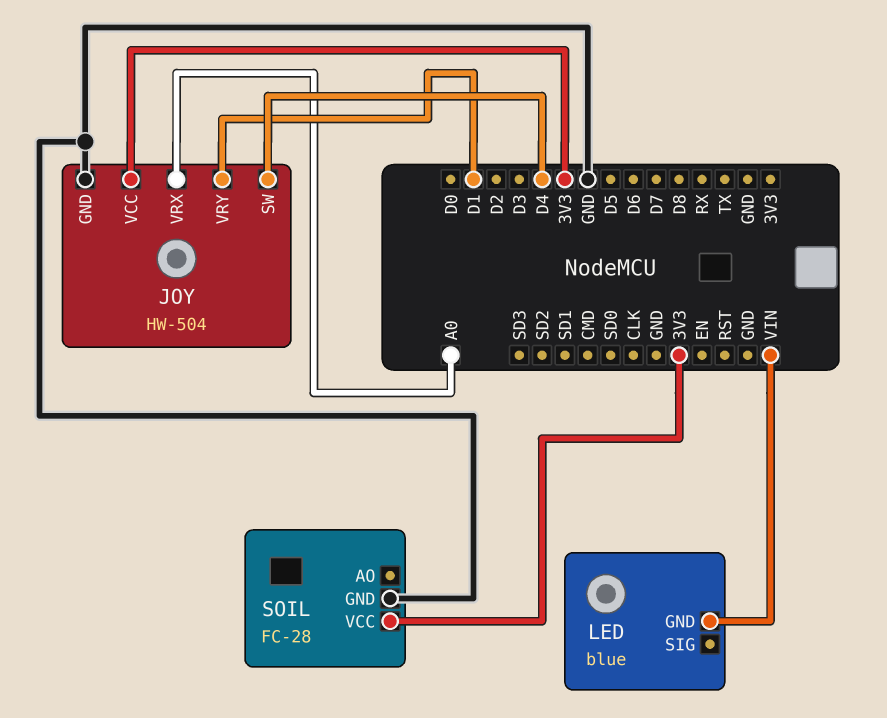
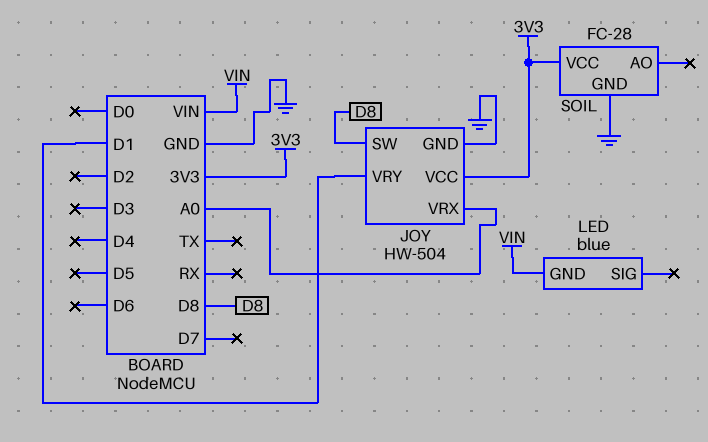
JOY pin SW: D4 -> D8

